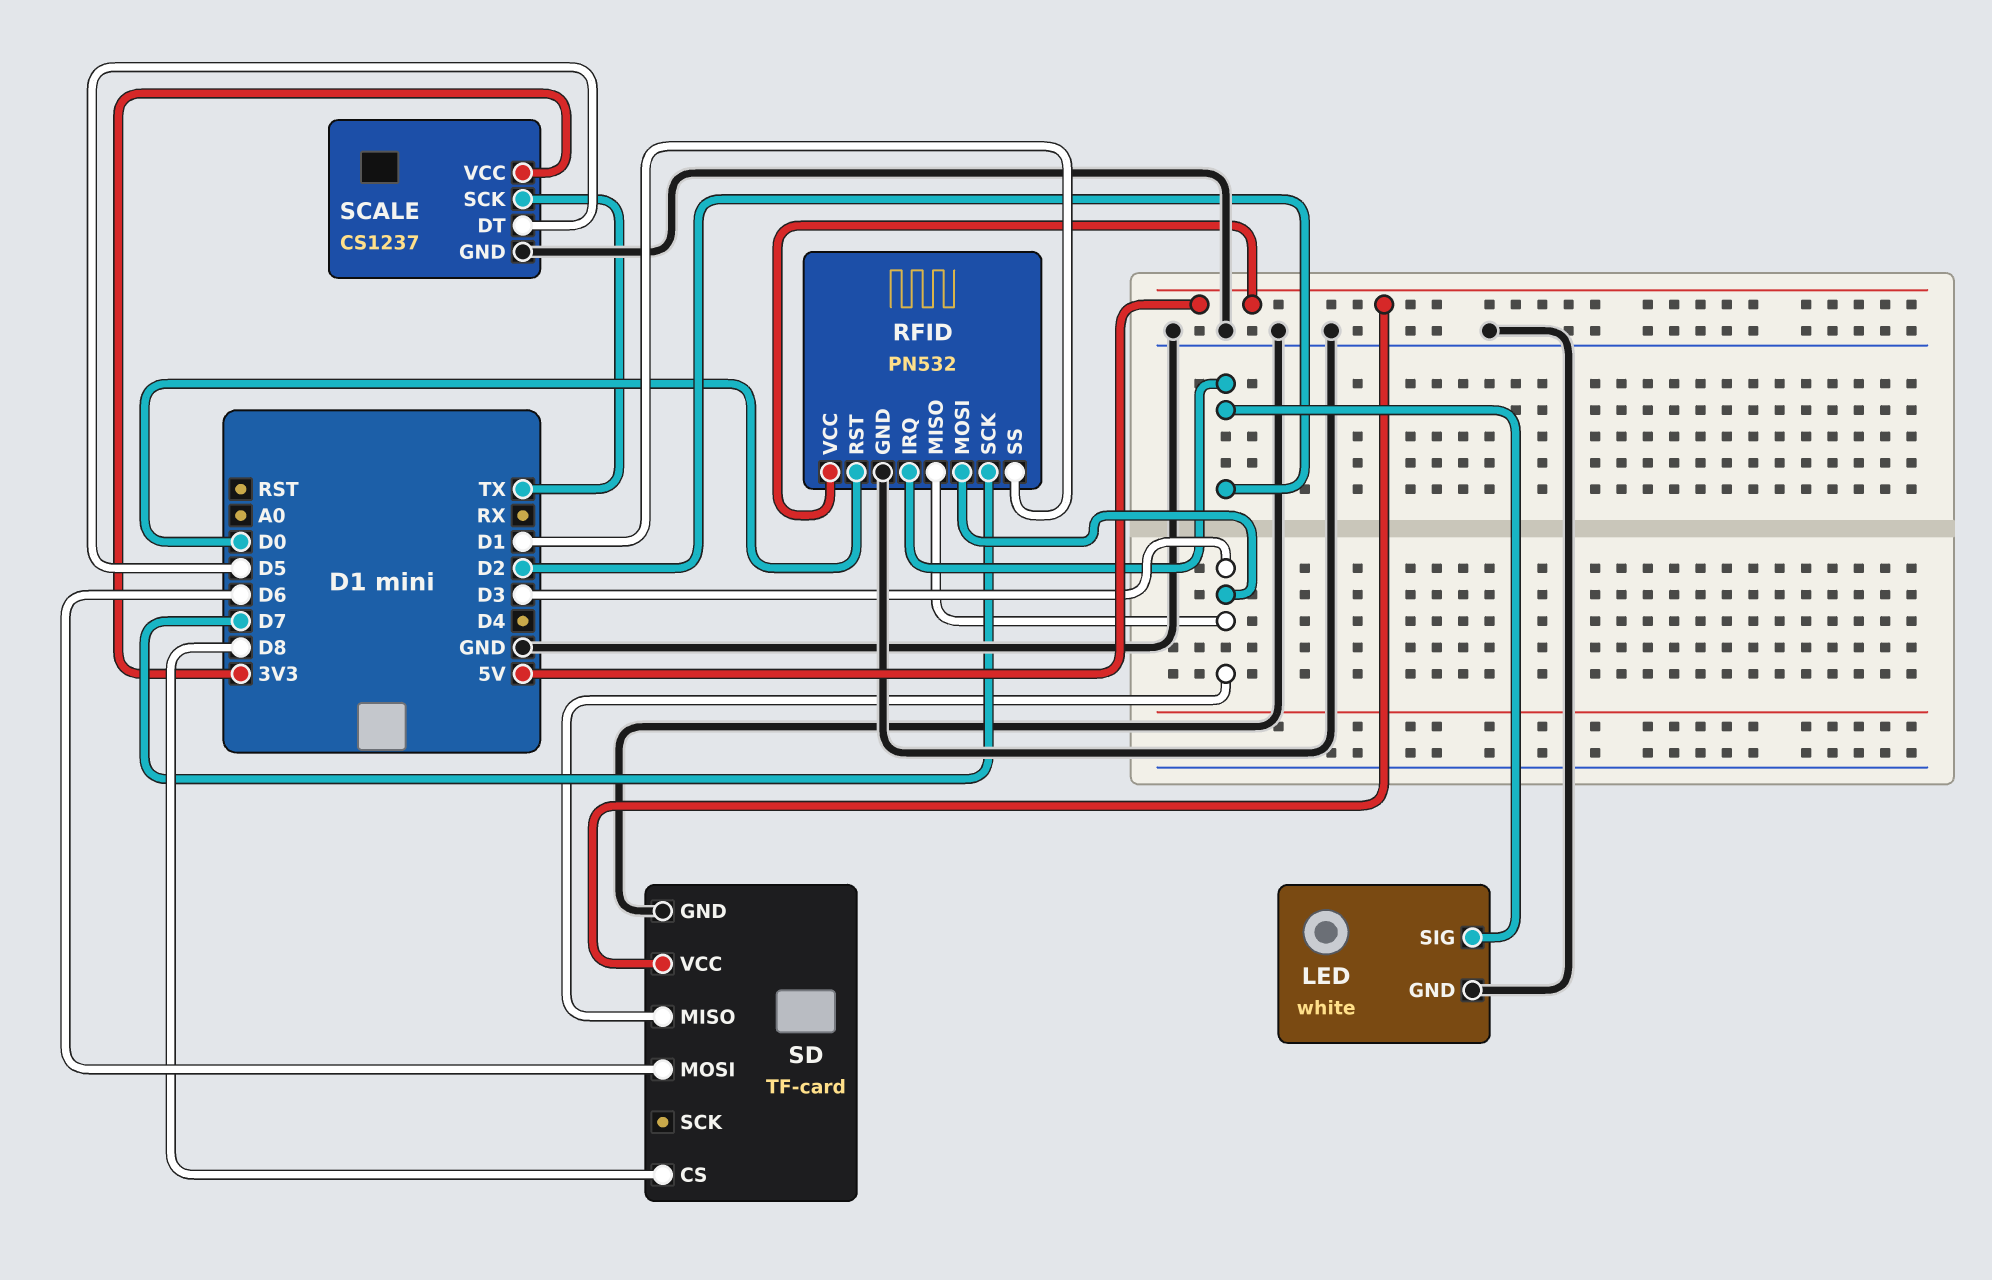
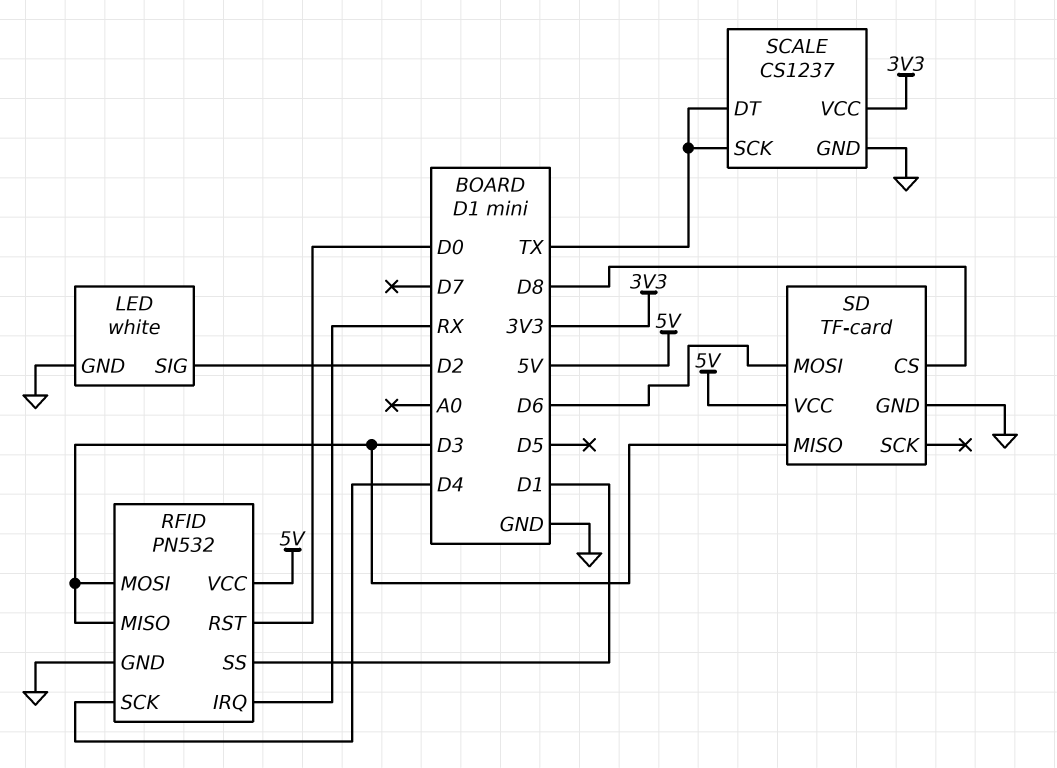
RFID pin IRQ: D2 -> RX
RFID pin SCK: D7 -> D4
SCALE pin DT: D5 -> TX

